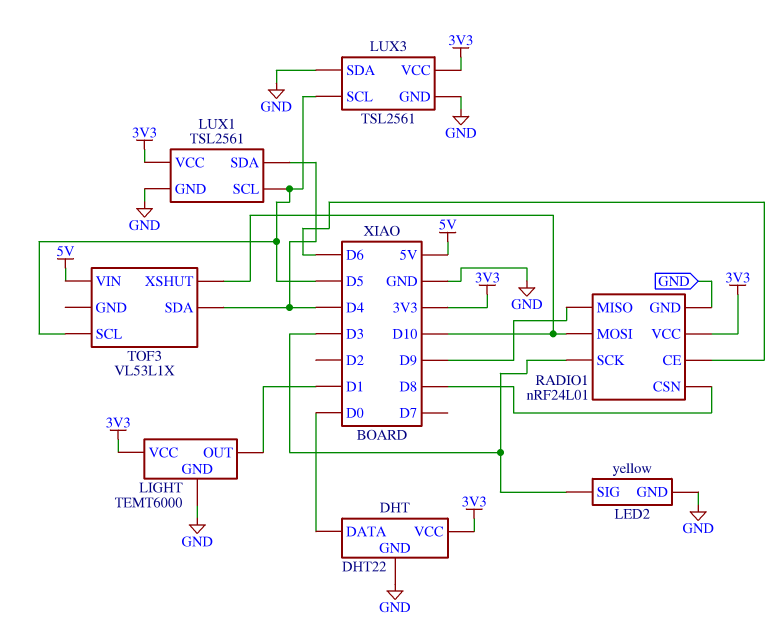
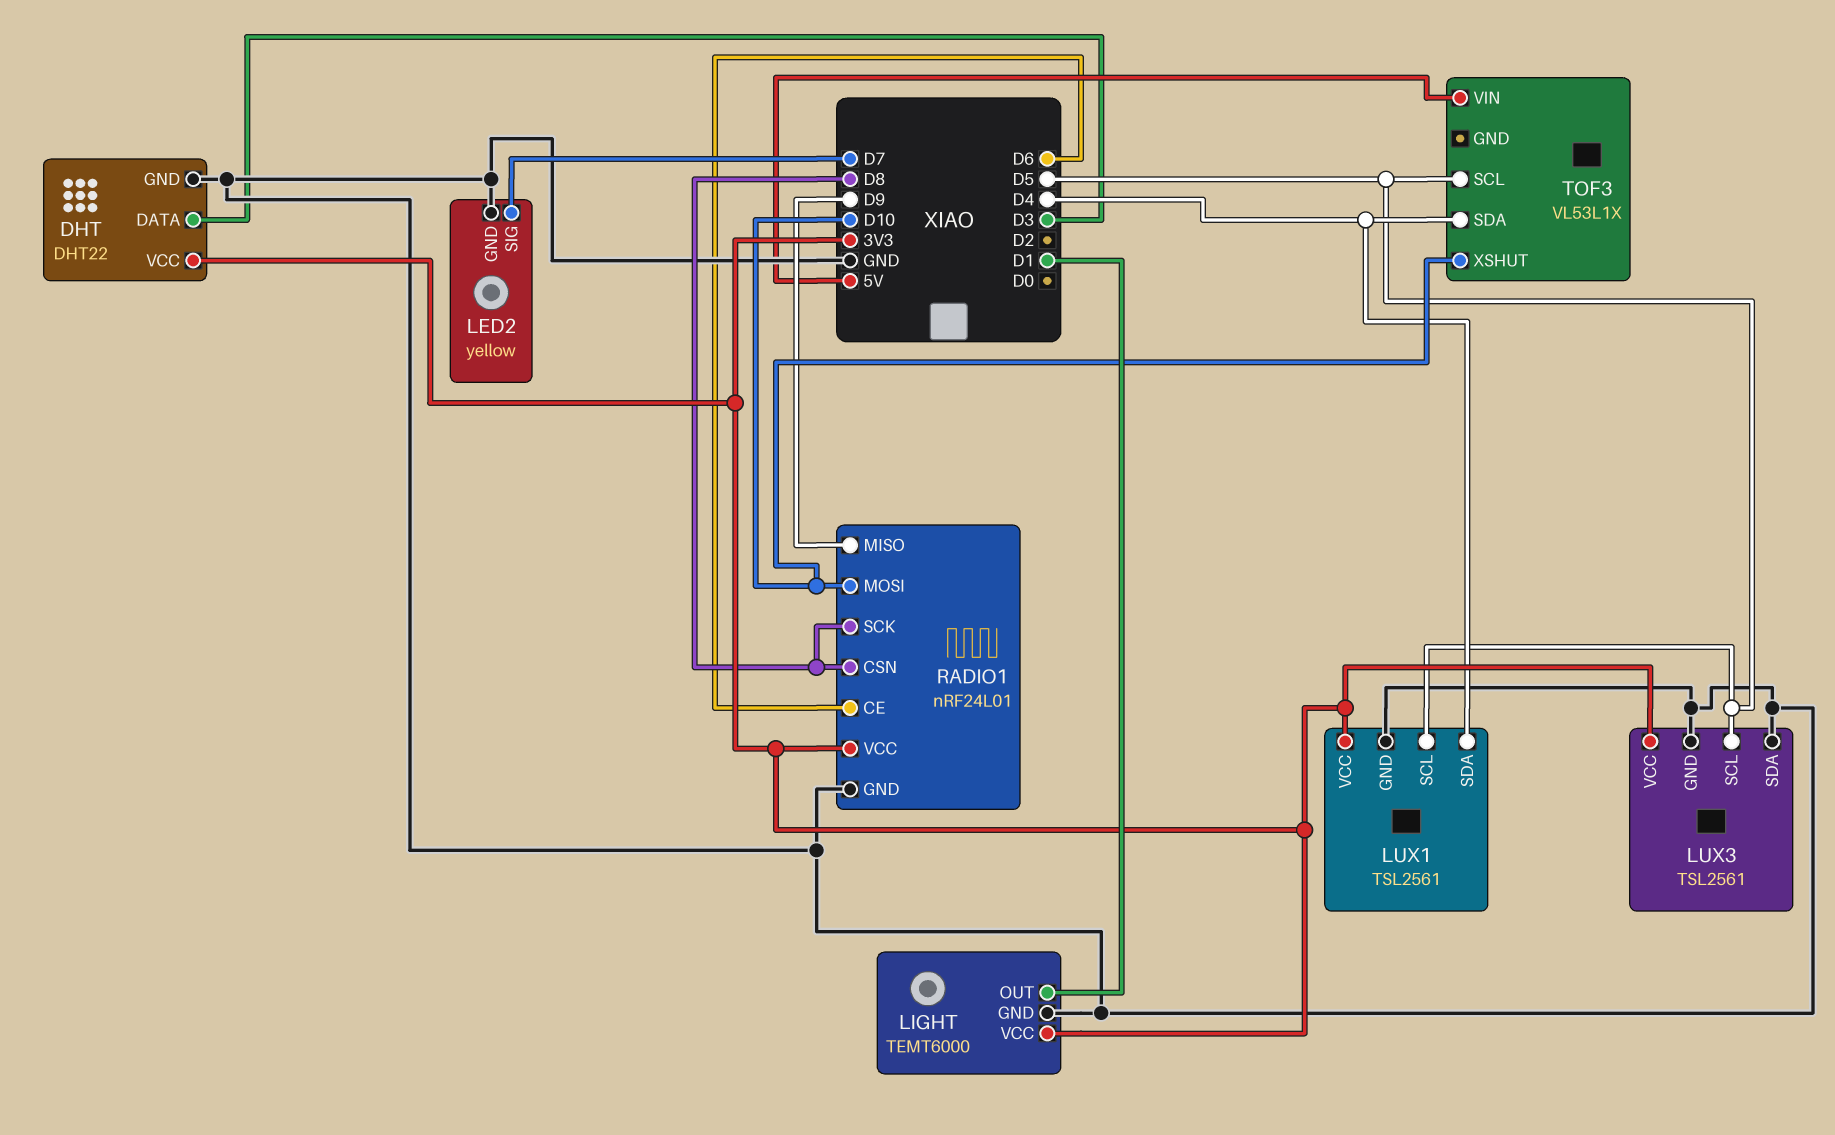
DHT pin DATA: D0 -> D3
LED2 pin SIG: D3 -> D7
RADIO1 pin SCK: D3 -> D8

